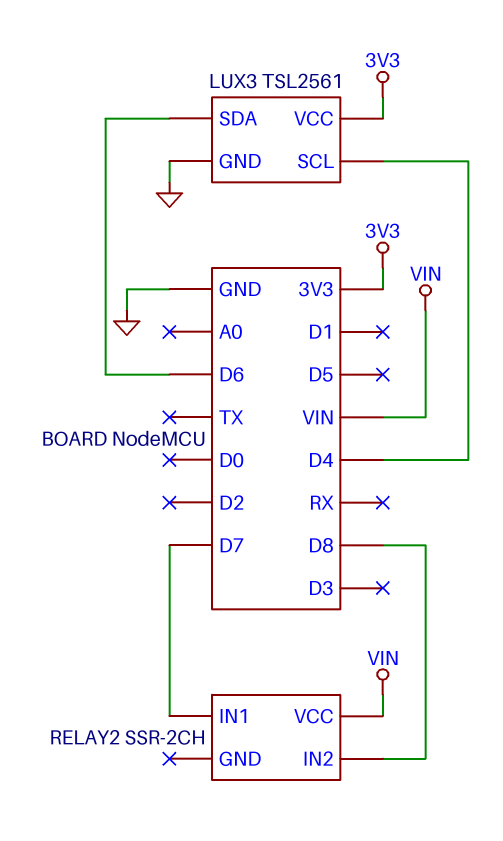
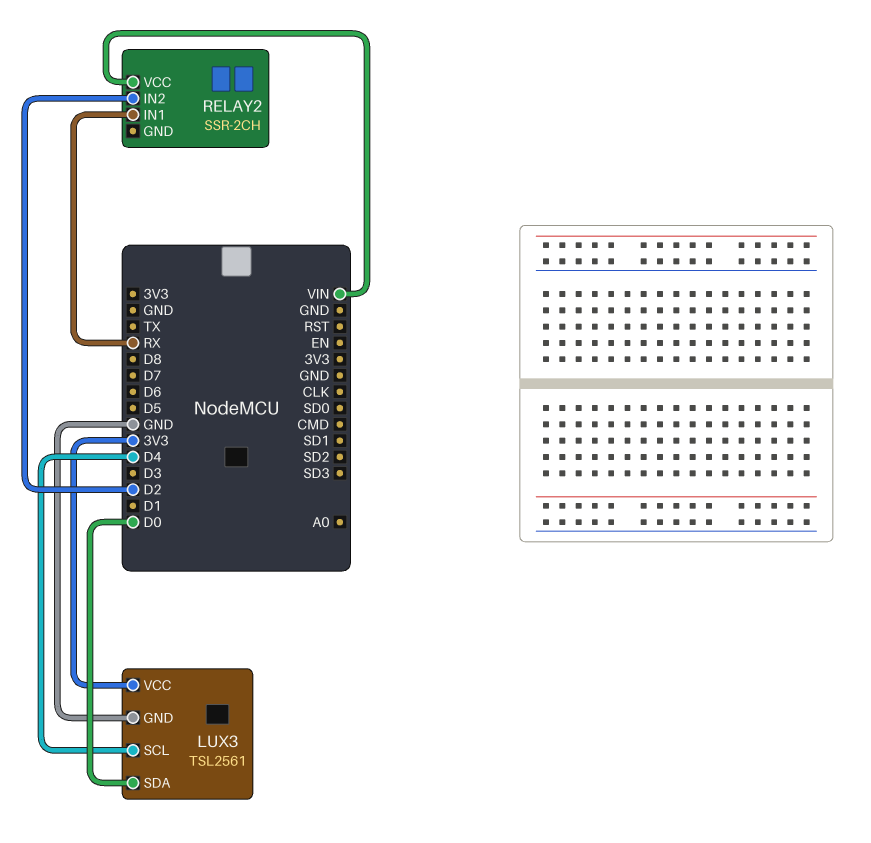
LUX3 pin SDA: D6 -> D0
RELAY2 pin IN1: D7 -> RX
RELAY2 pin IN2: D8 -> D2

